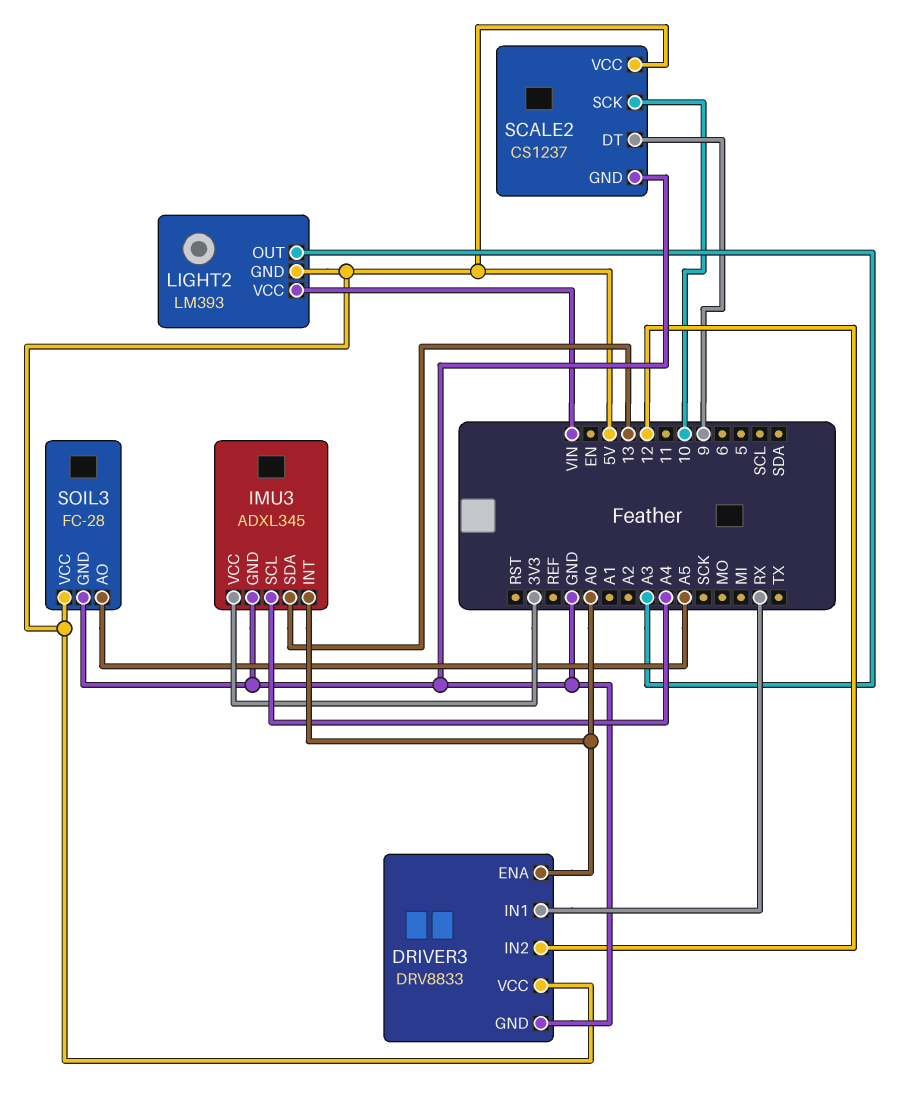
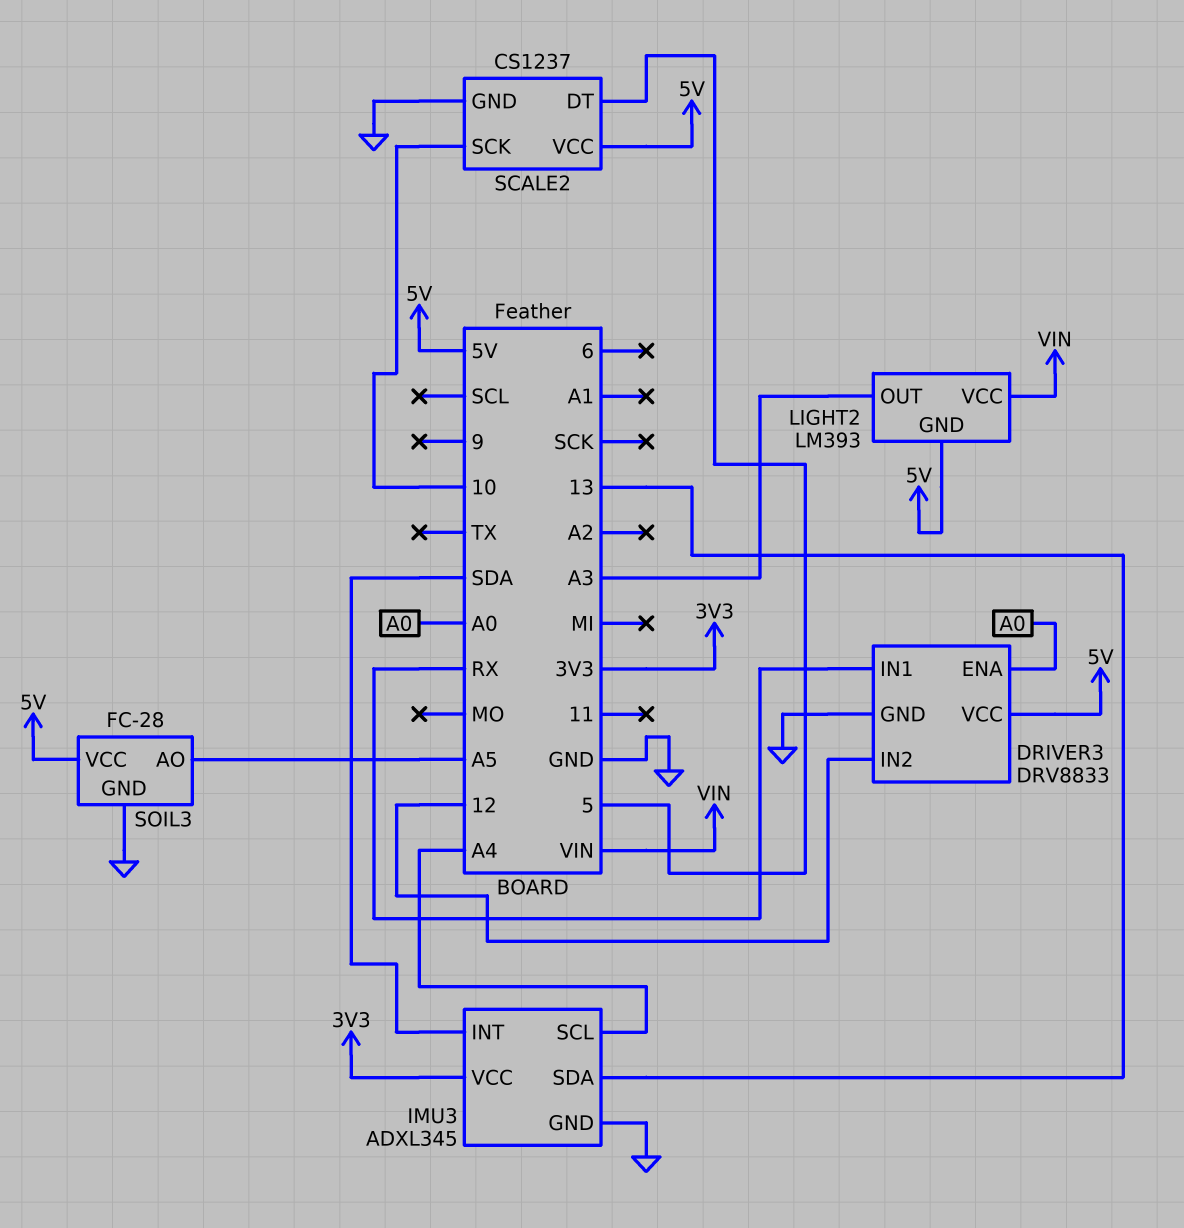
IMU3 pin INT: A0 -> SDA
SCALE2 pin DT: 9 -> 5

